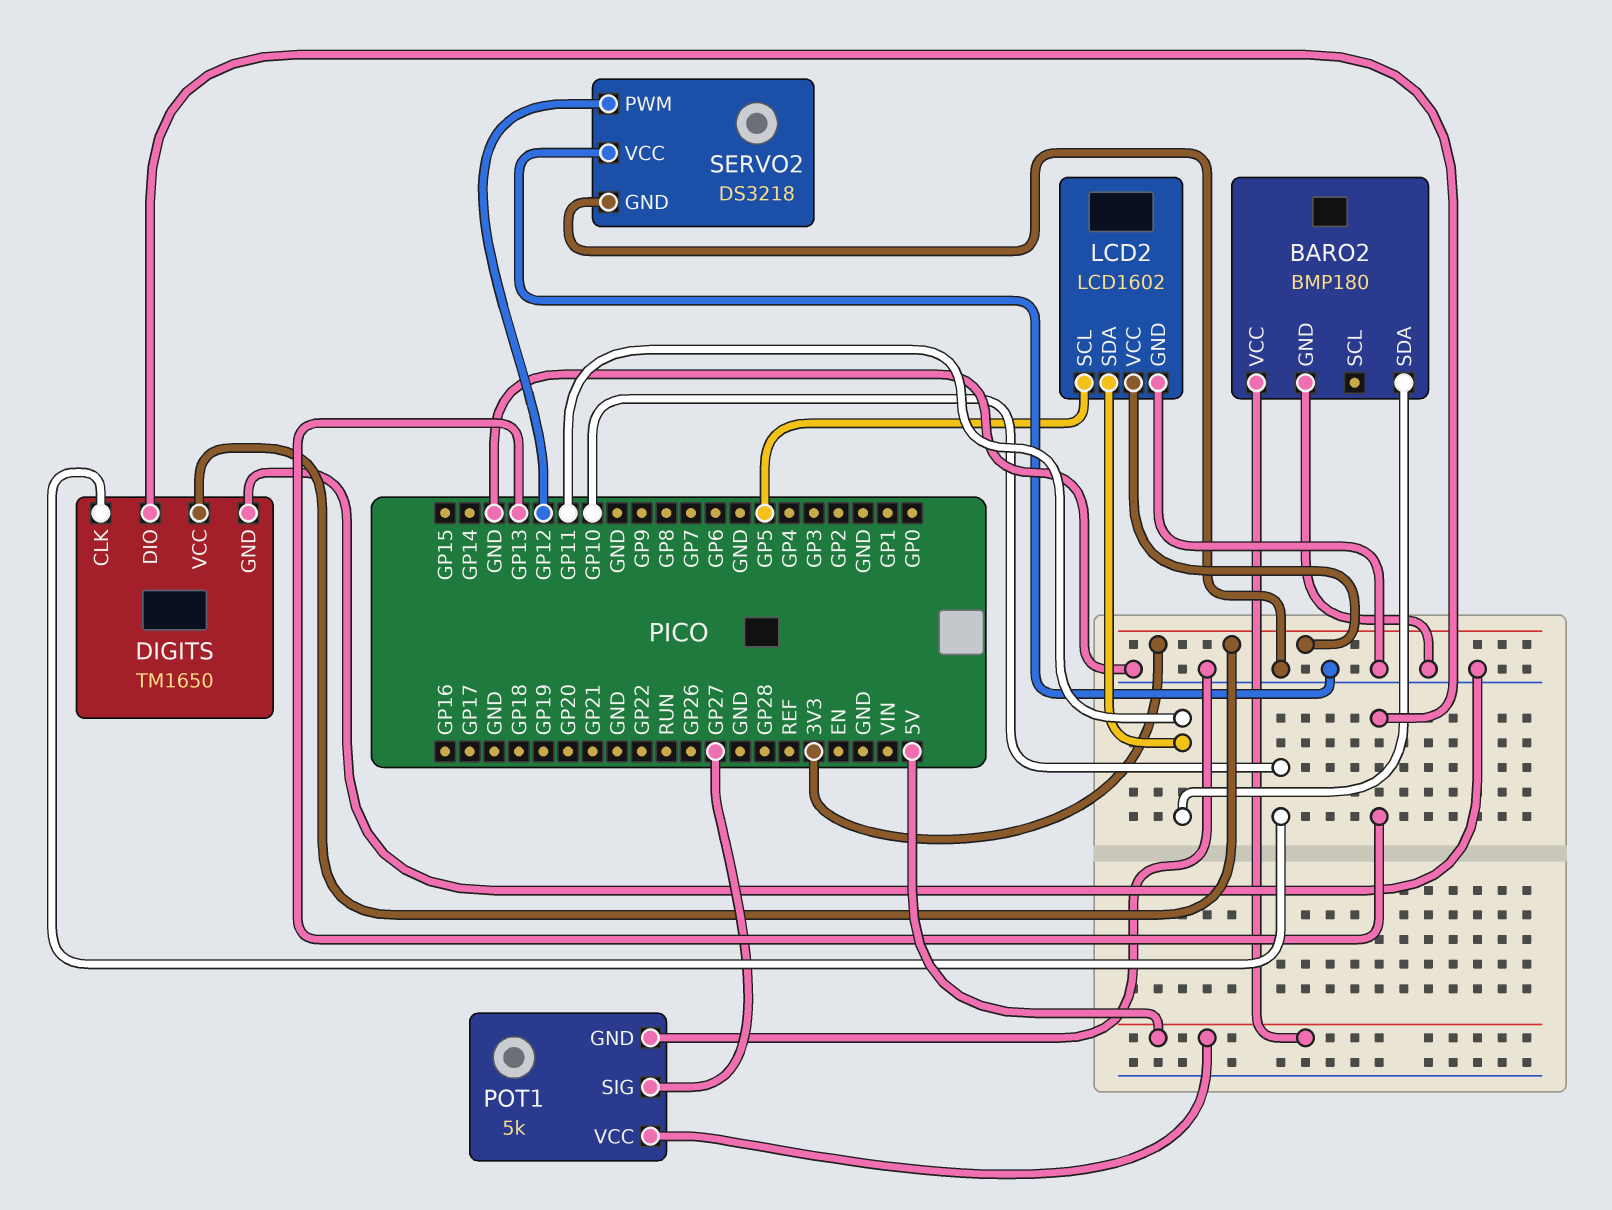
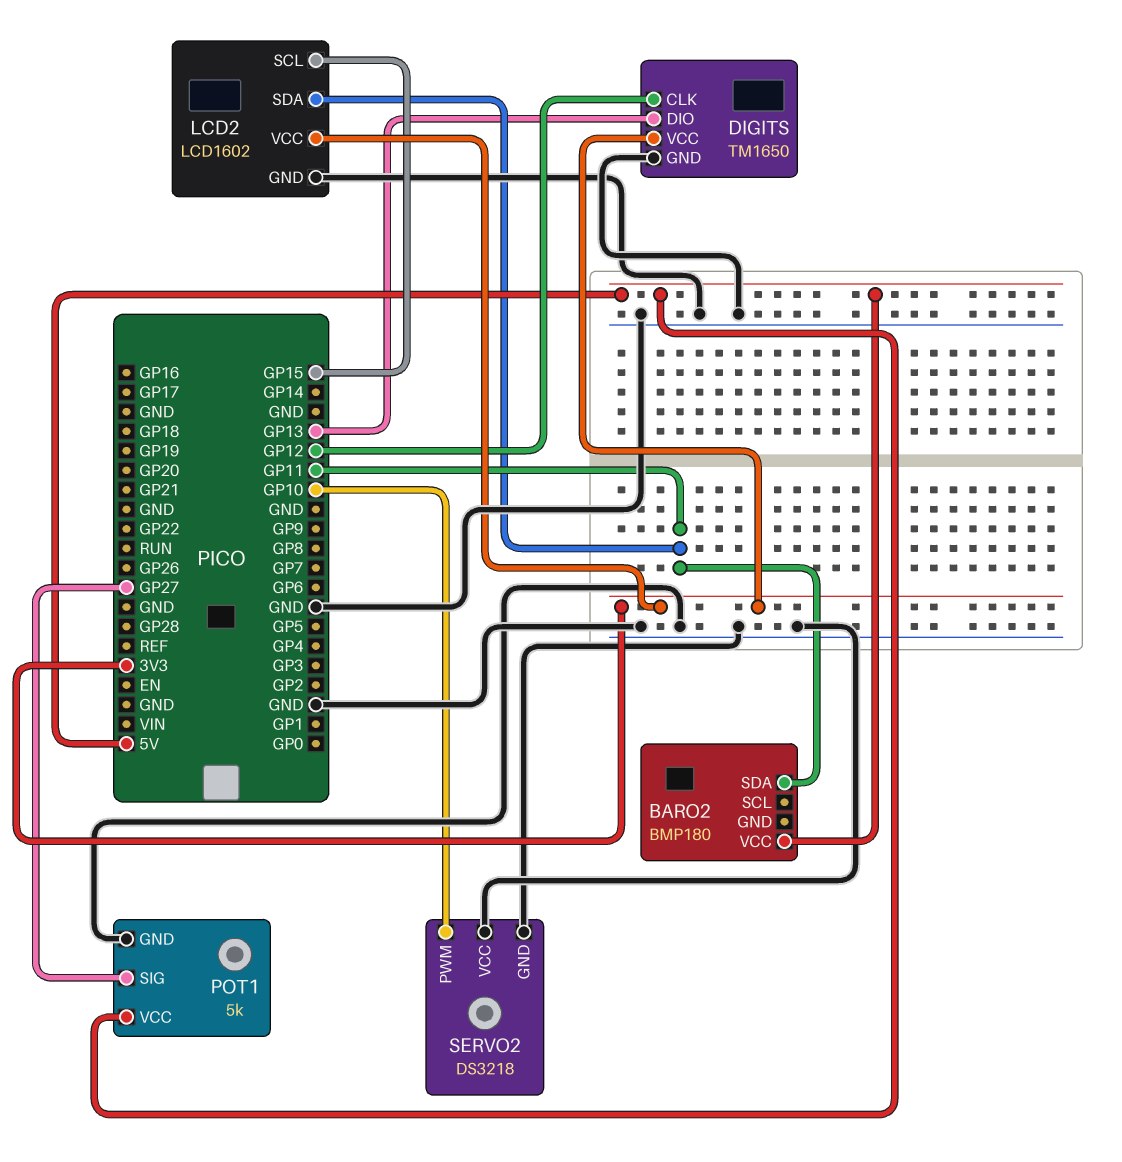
BARO2 pin GND: GND -> none
DIGITS pin CLK: GP10 -> GP12
LCD2 pin SCL: GP5 -> GP15
SERVO2 pin PWM: GP12 -> GP10

